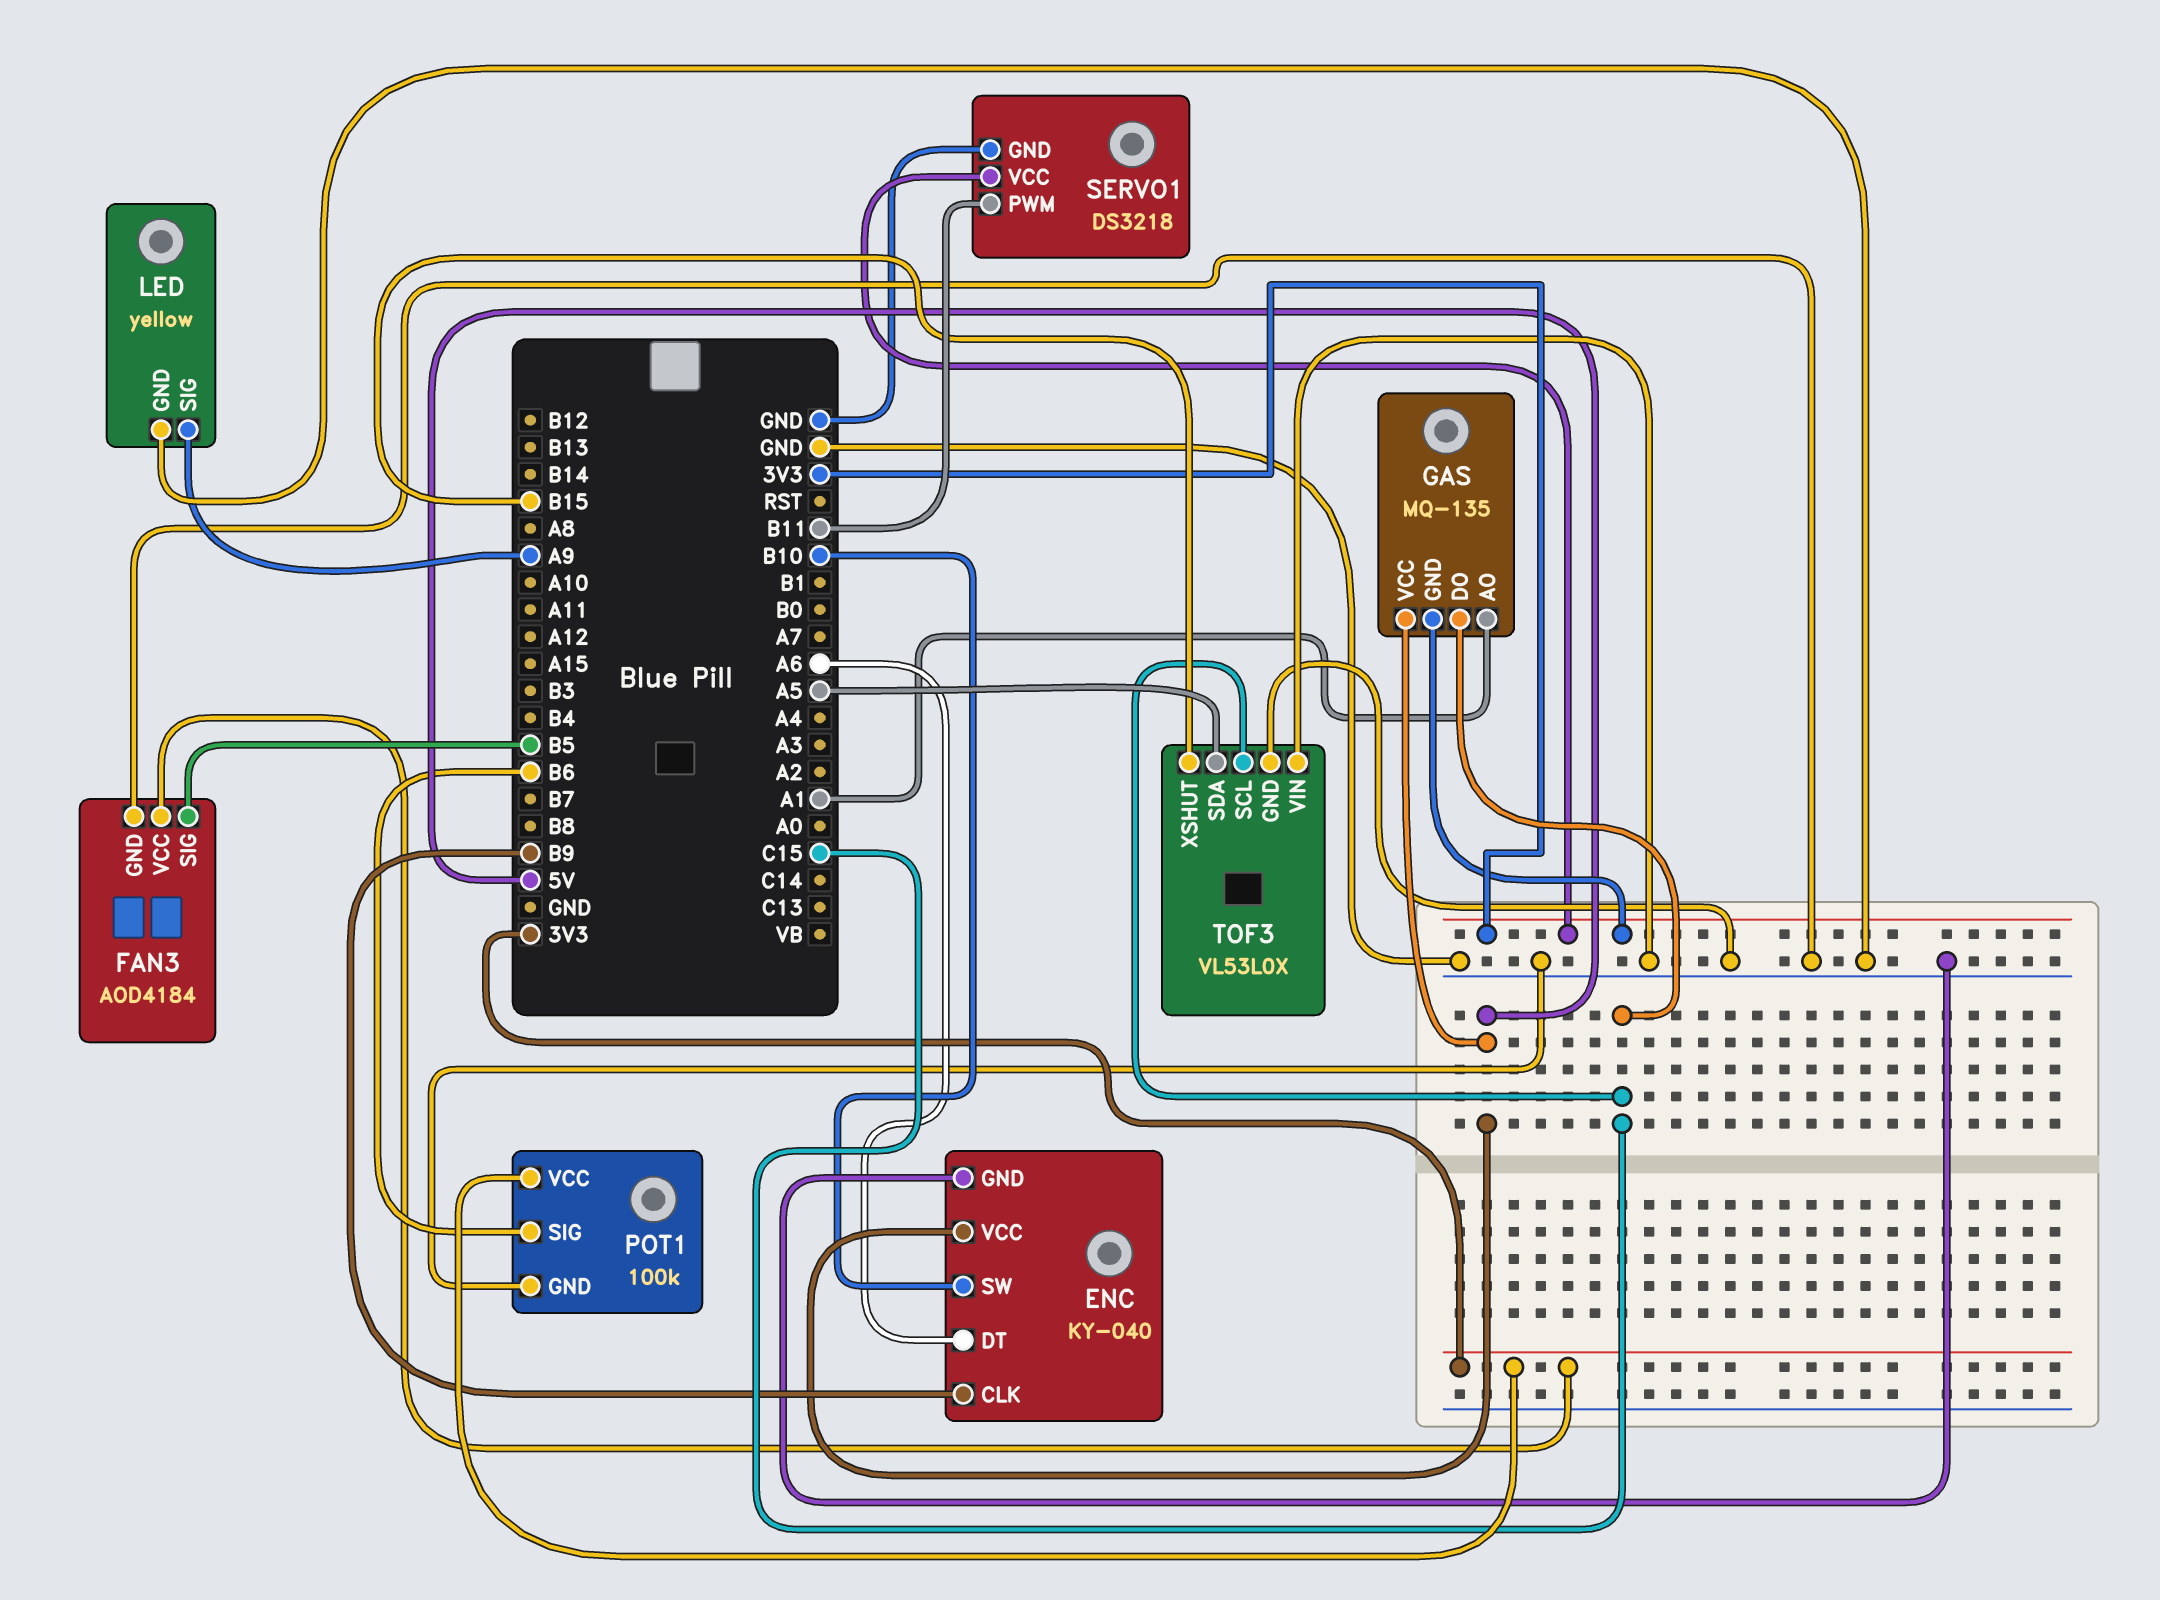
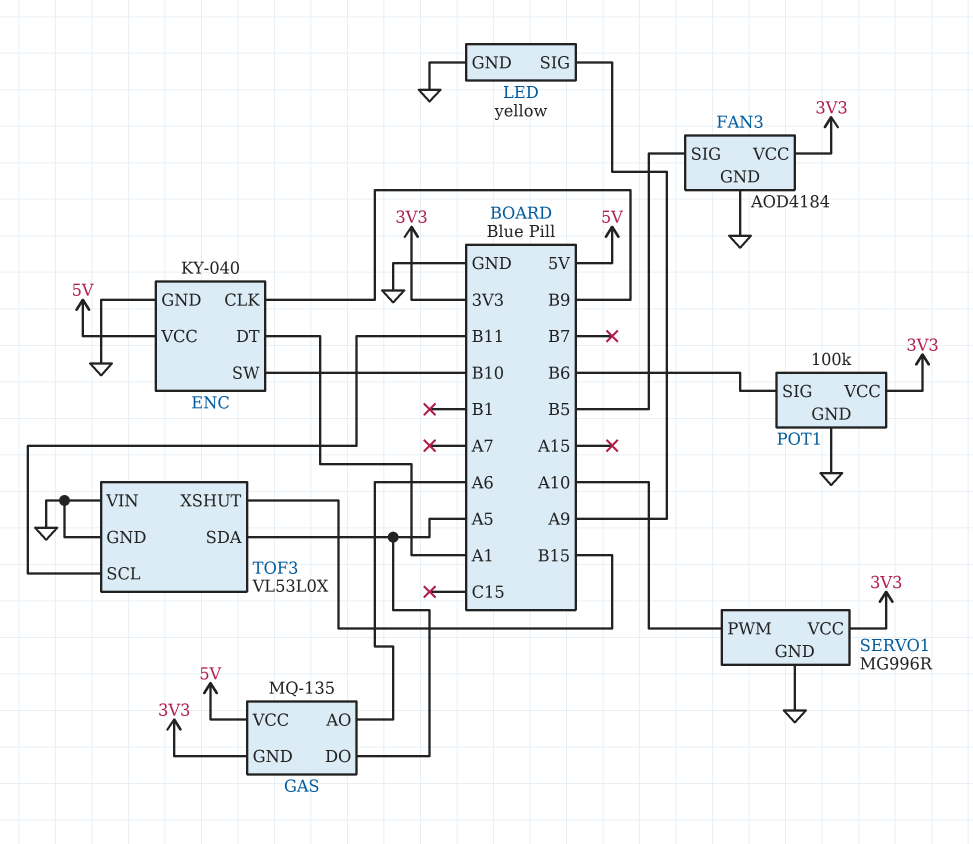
ENC pin DT: A6 -> A1
GAS pin AO: A1 -> A6
GAS pin DO: C15 -> A5
SERVO1: DS3218 -> MG996R
SERVO1 pin PWM: B11 -> A10
TOF3 pin SCL: C15 -> B11

